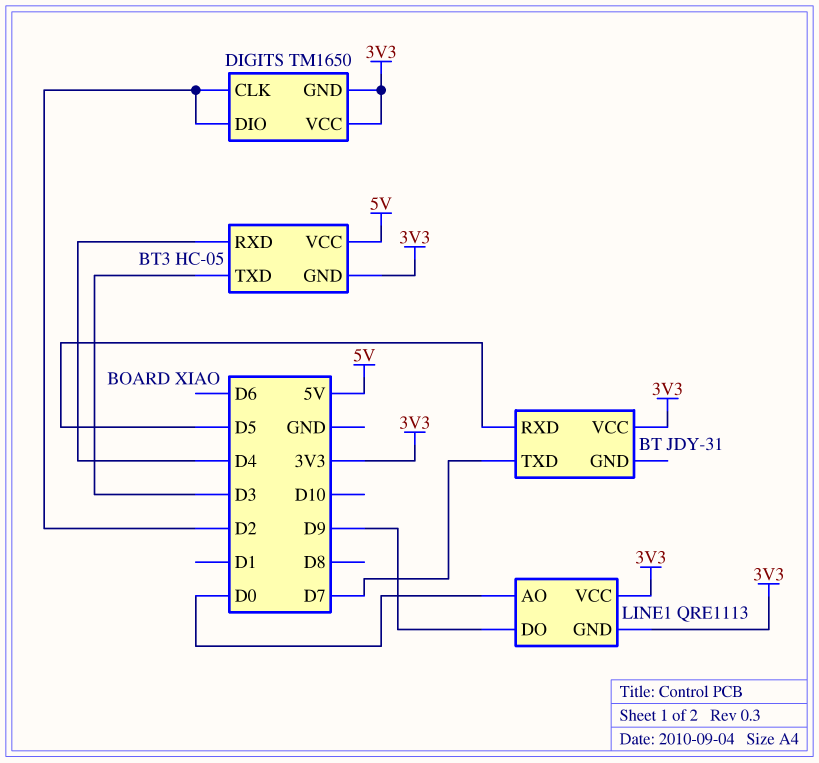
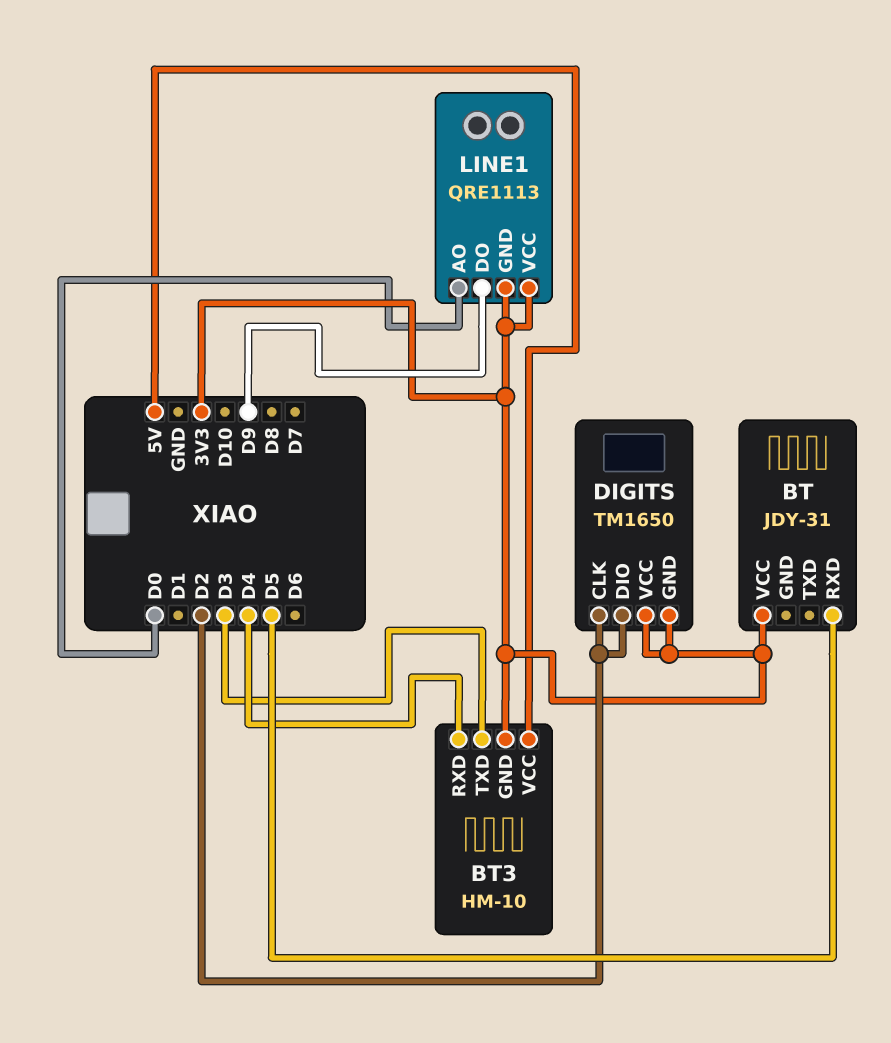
BT pin TXD: D7 -> none
BT3: HC-05 -> HM-10

